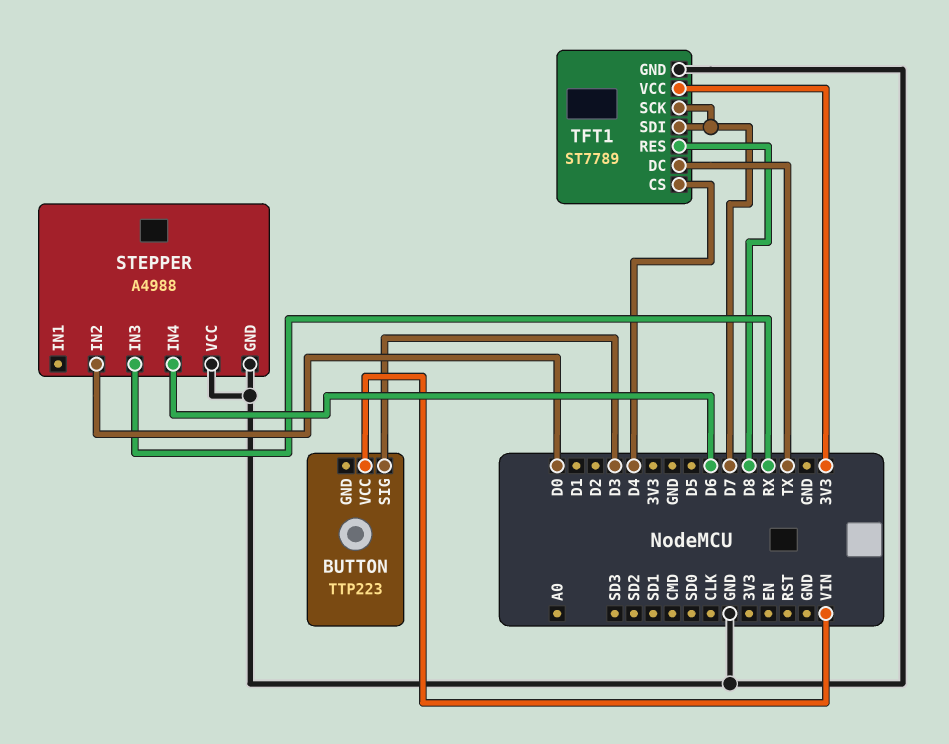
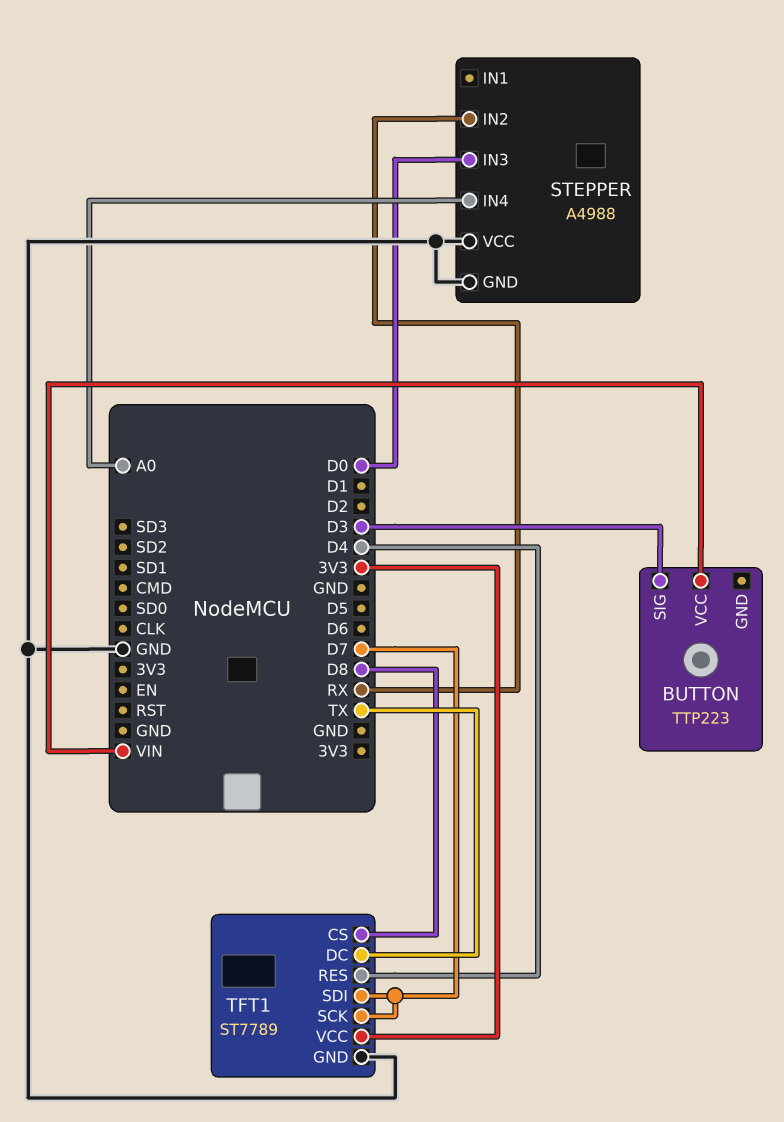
STEPPER pin IN2: D0 -> RX
STEPPER pin IN3: RX -> D0
STEPPER pin IN4: D6 -> A0
TFT1 pin CS: D4 -> D8
TFT1 pin RES: D8 -> D4

